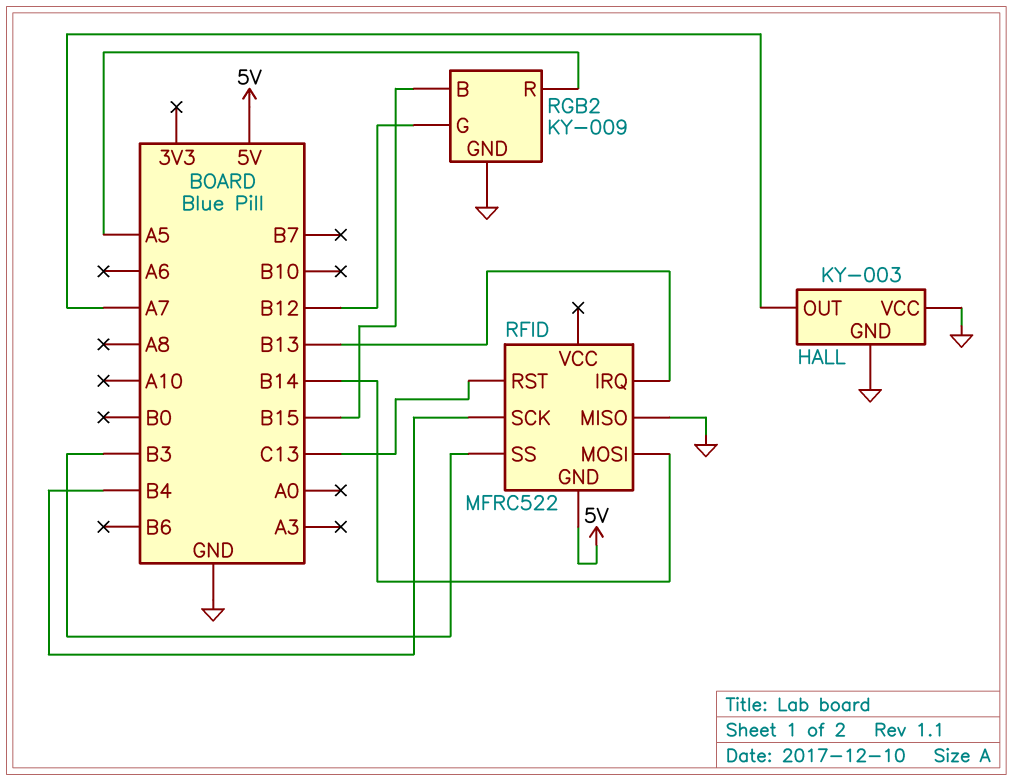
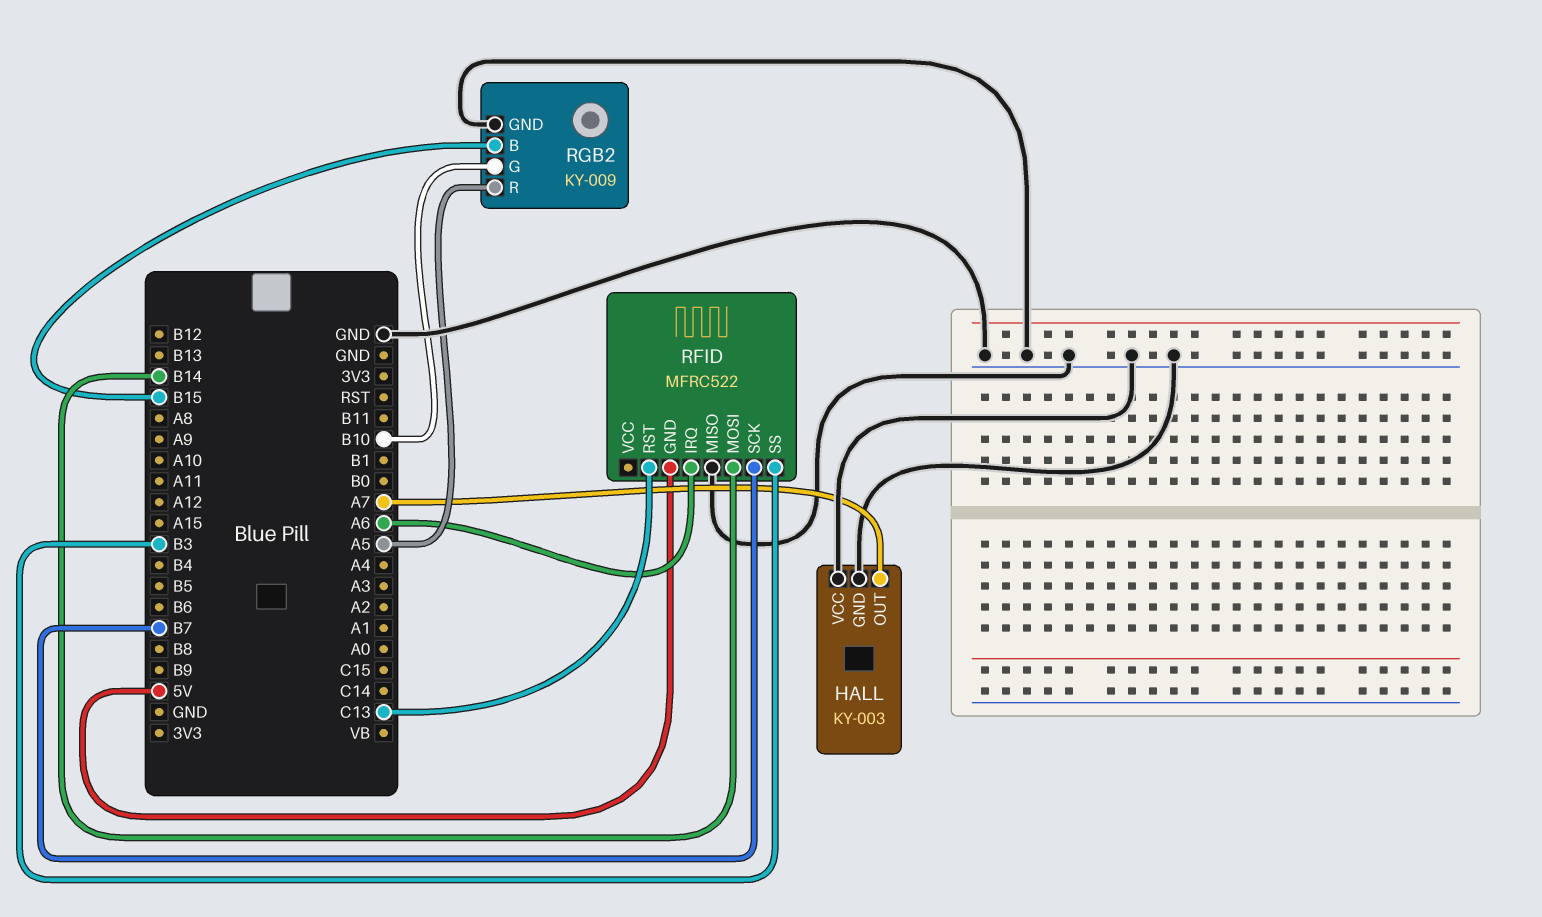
RFID pin IRQ: B13 -> A6
RFID pin SCK: B4 -> B7
RGB2 pin G: B12 -> B10

